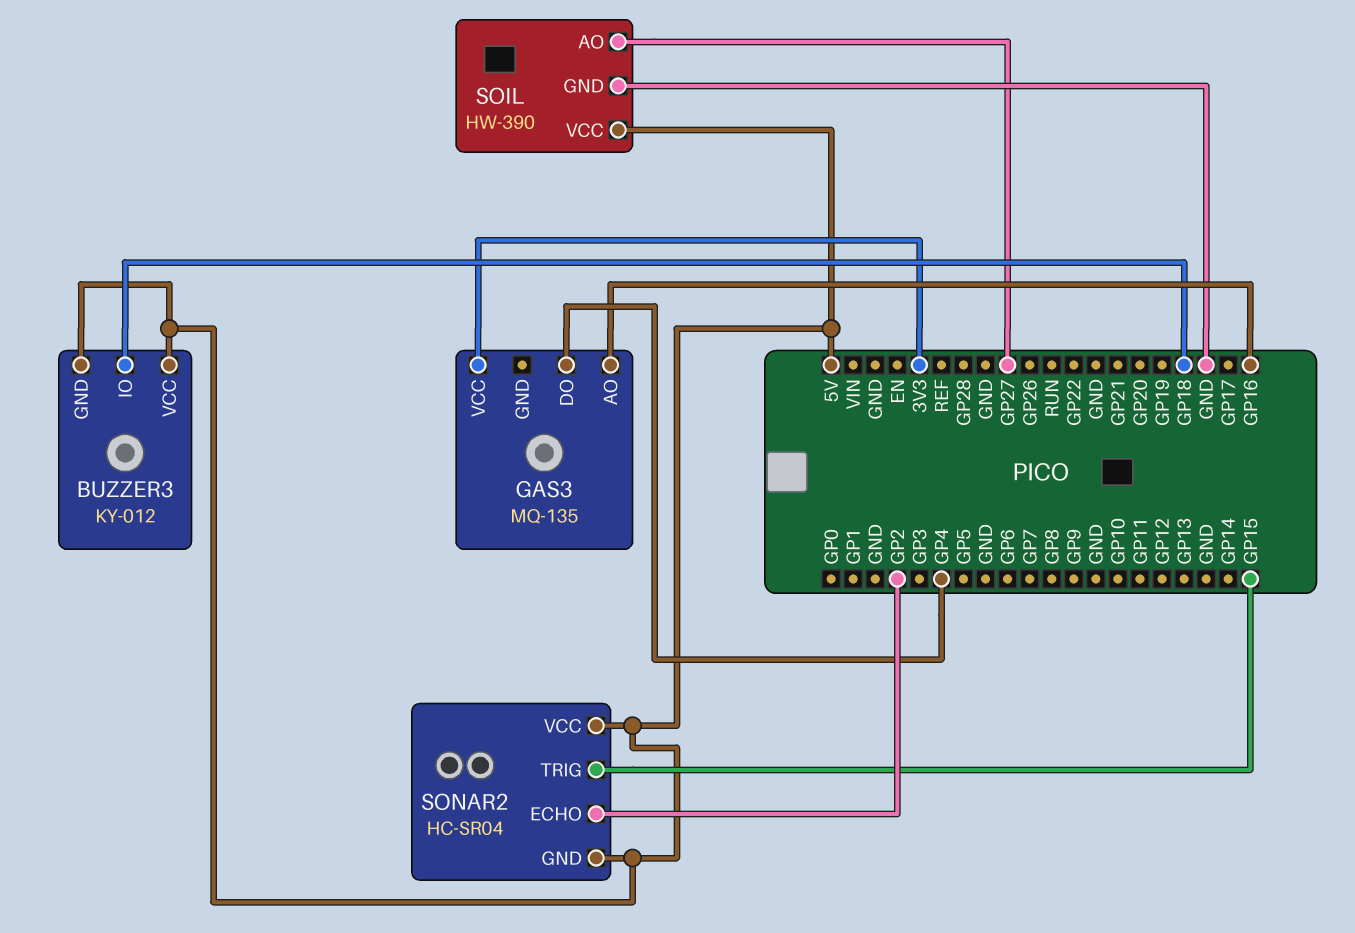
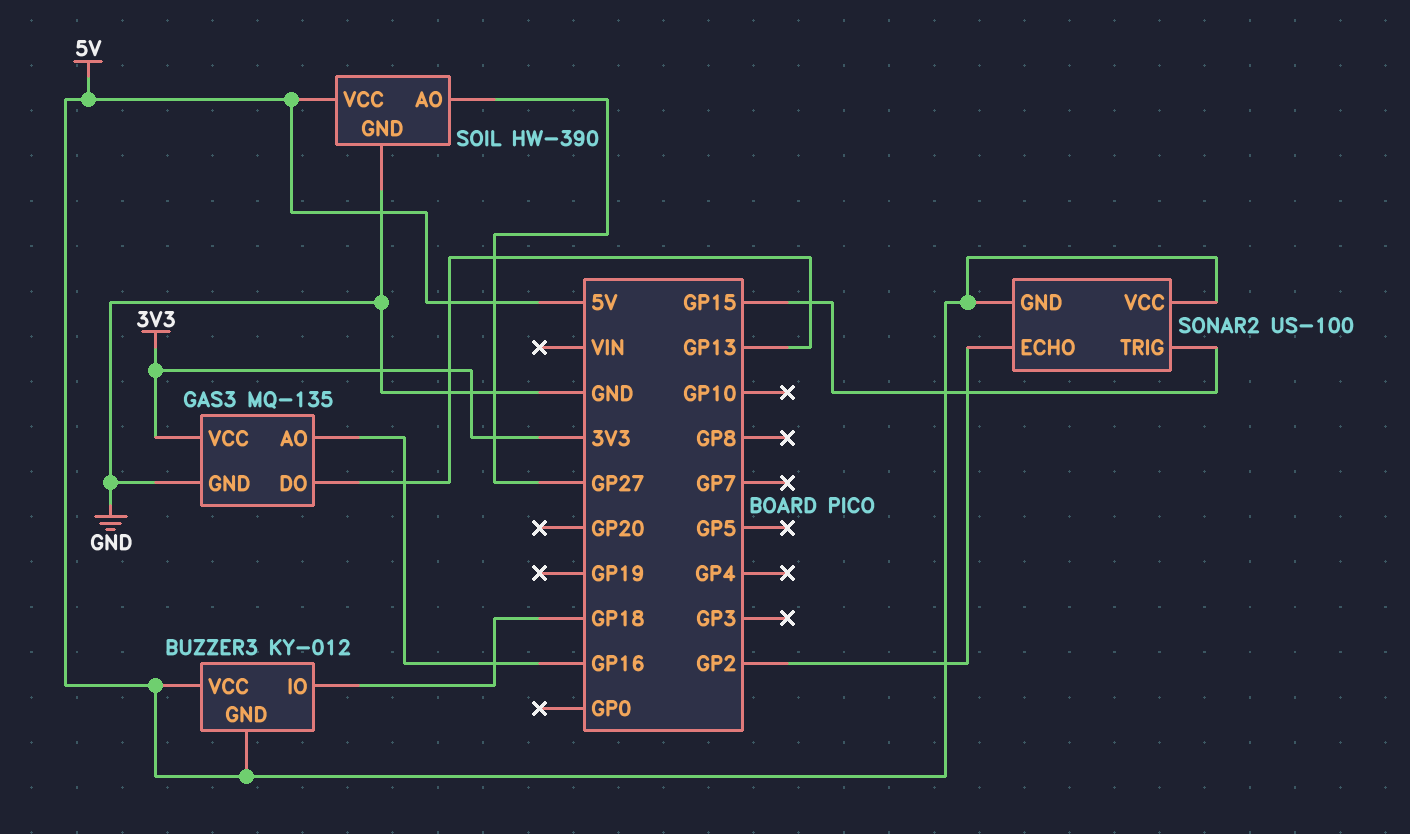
GAS3 pin DO: GP4 -> GP13
GAS3 pin GND: none -> GND
SONAR2: HC-SR04 -> US-100

